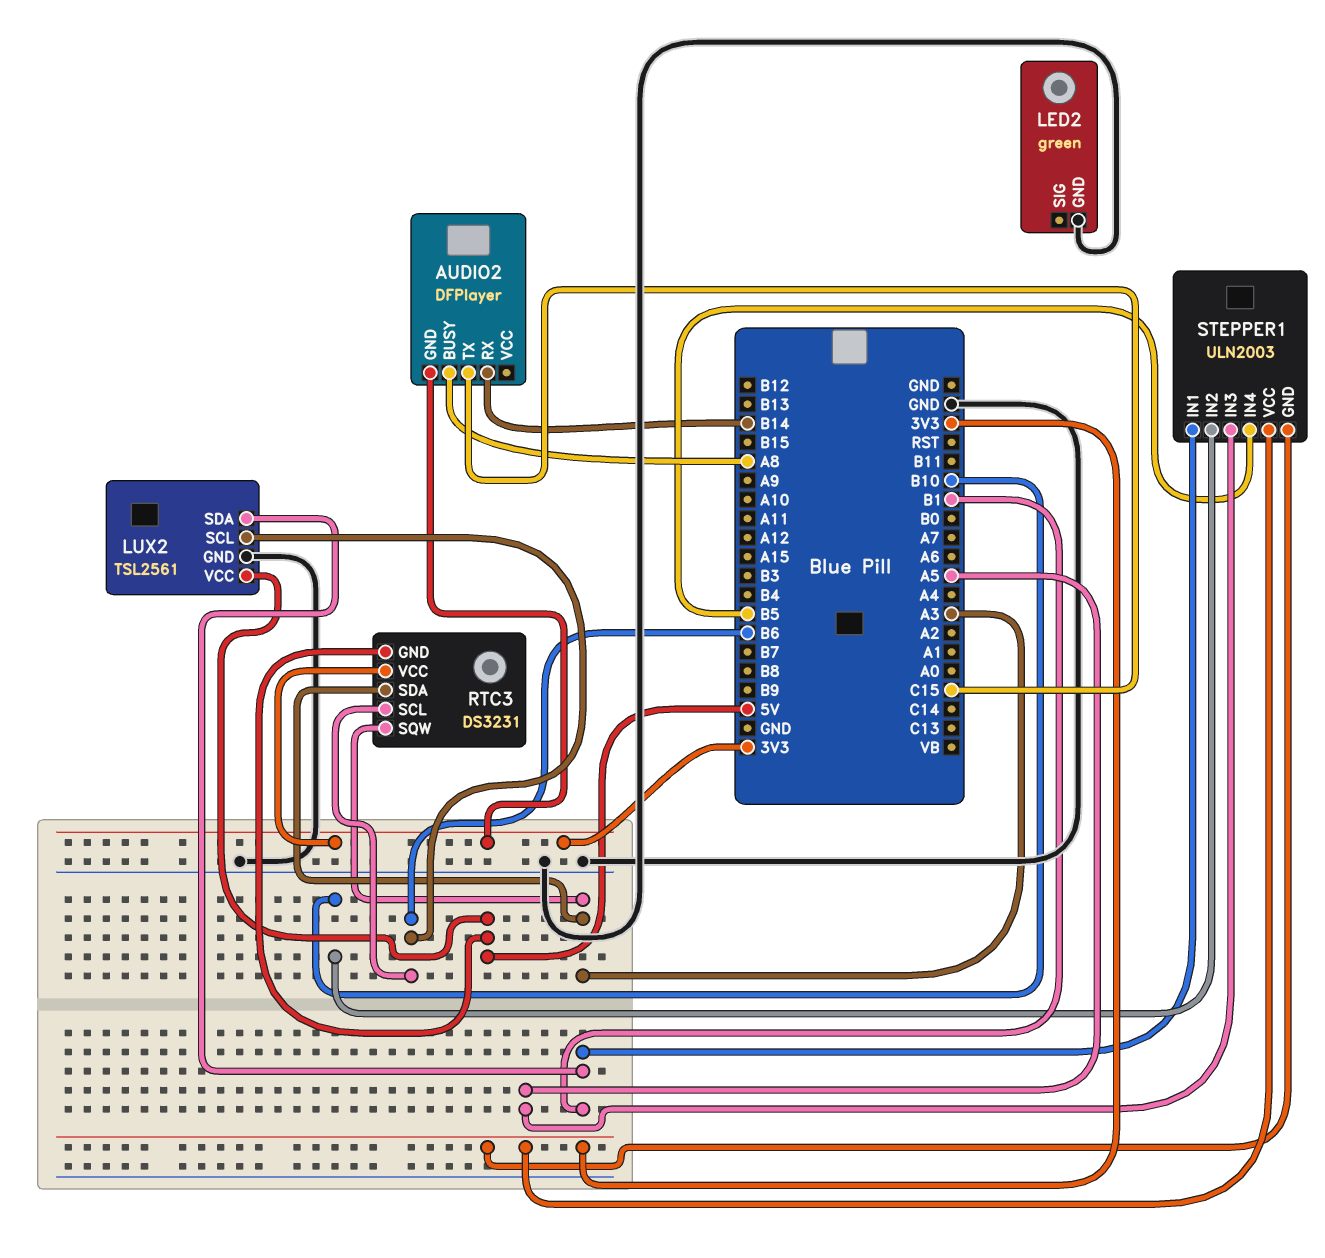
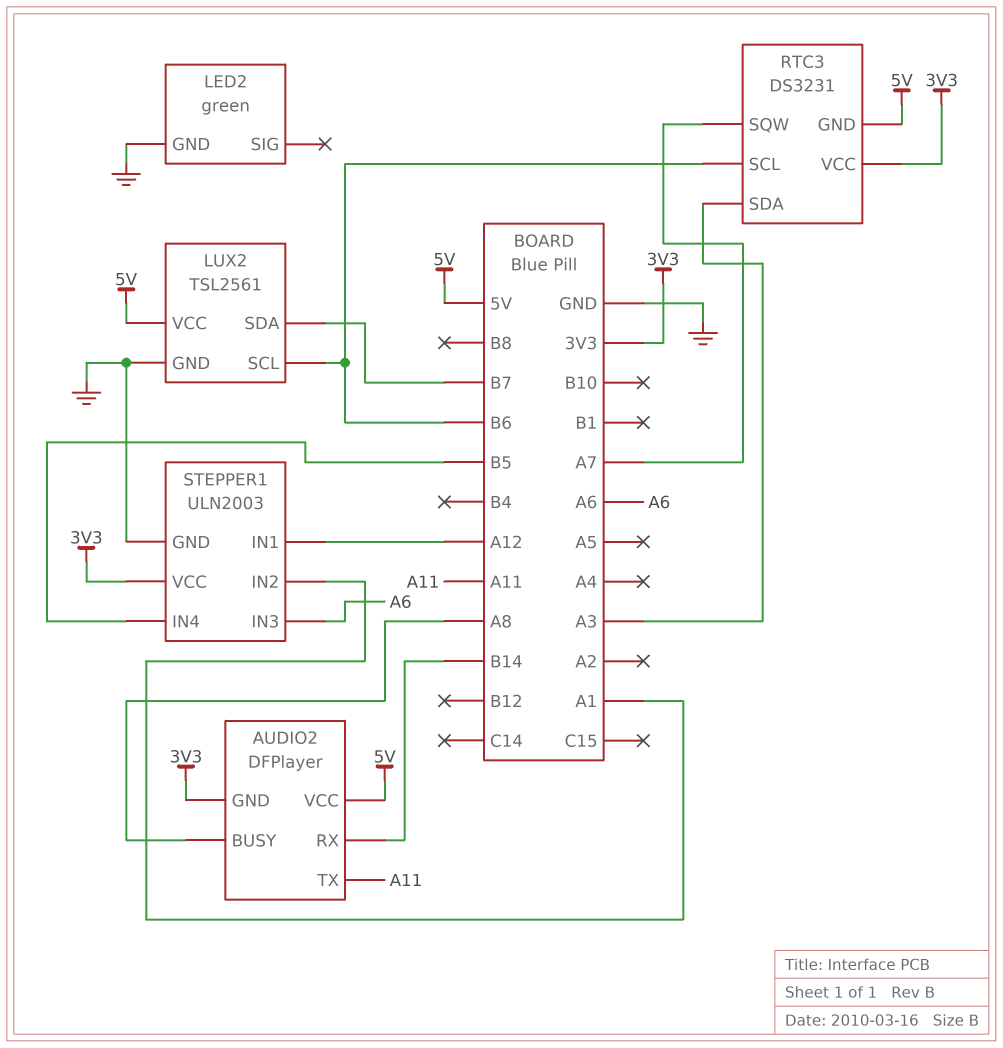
AUDIO2 pin TX: C15 -> A11
AUDIO2 pin VCC: none -> 5V
LUX2 pin SDA: B1 -> B7
RTC3 pin SQW: A3 -> A7
STEPPER1 pin GND: 3V3 -> GND
STEPPER1 pin IN1: B1 -> A12
STEPPER1 pin IN2: B10 -> A1
STEPPER1 pin IN3: A5 -> A6

